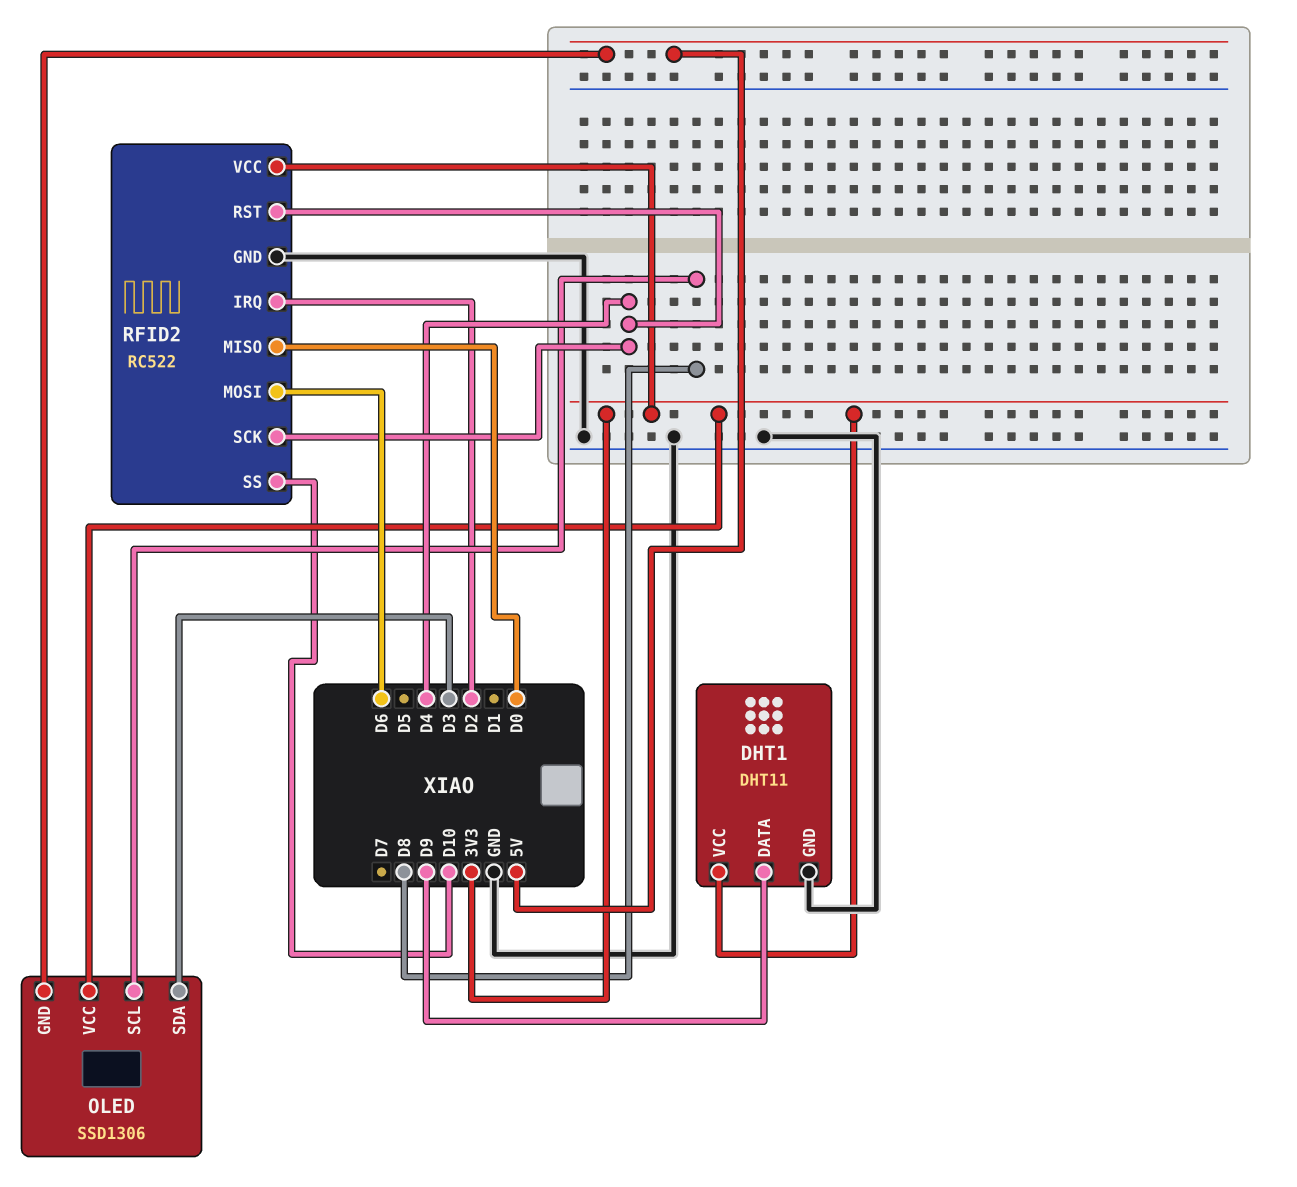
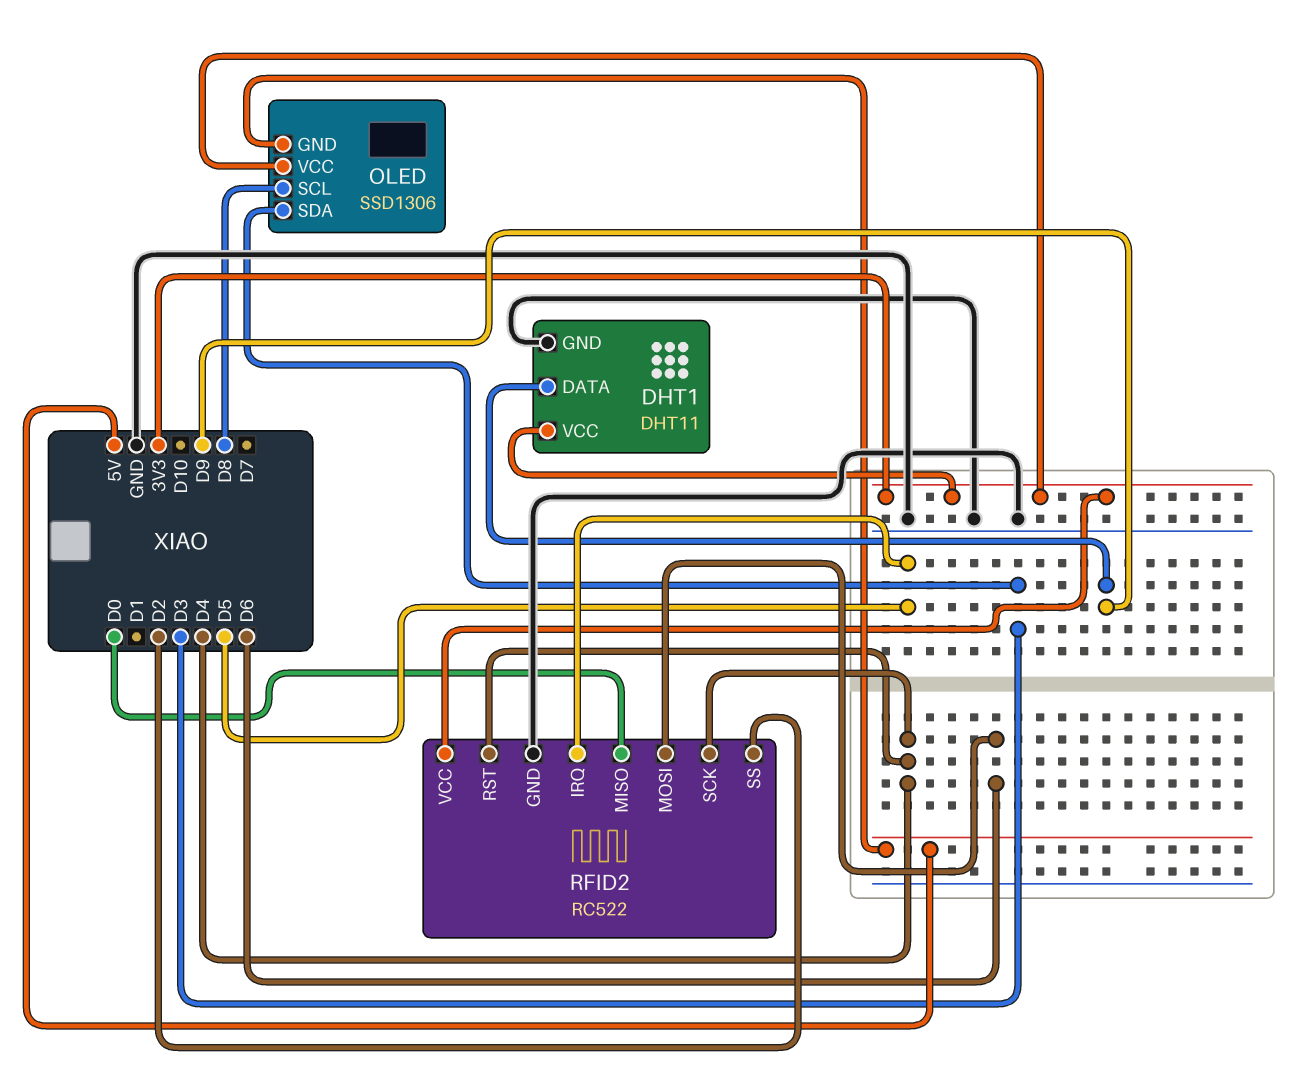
RFID2 pin IRQ: D2 -> D5
RFID2 pin SS: D10 -> D2

